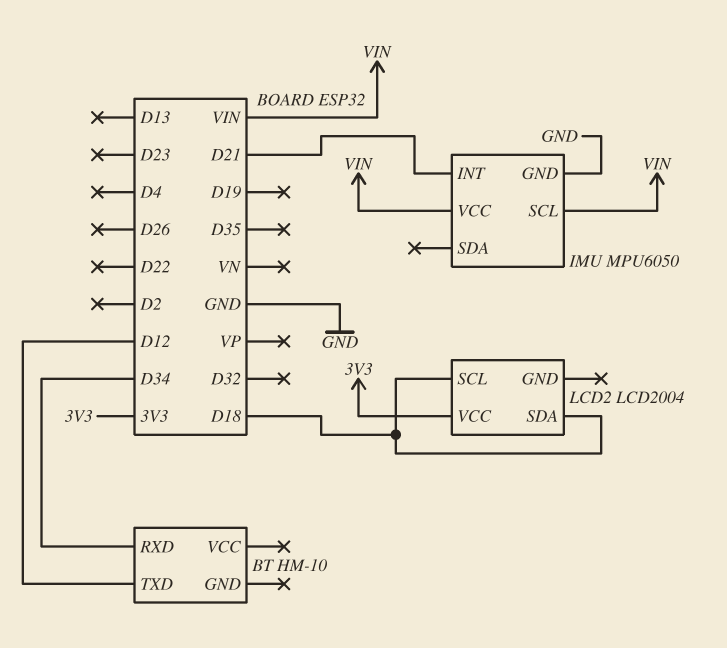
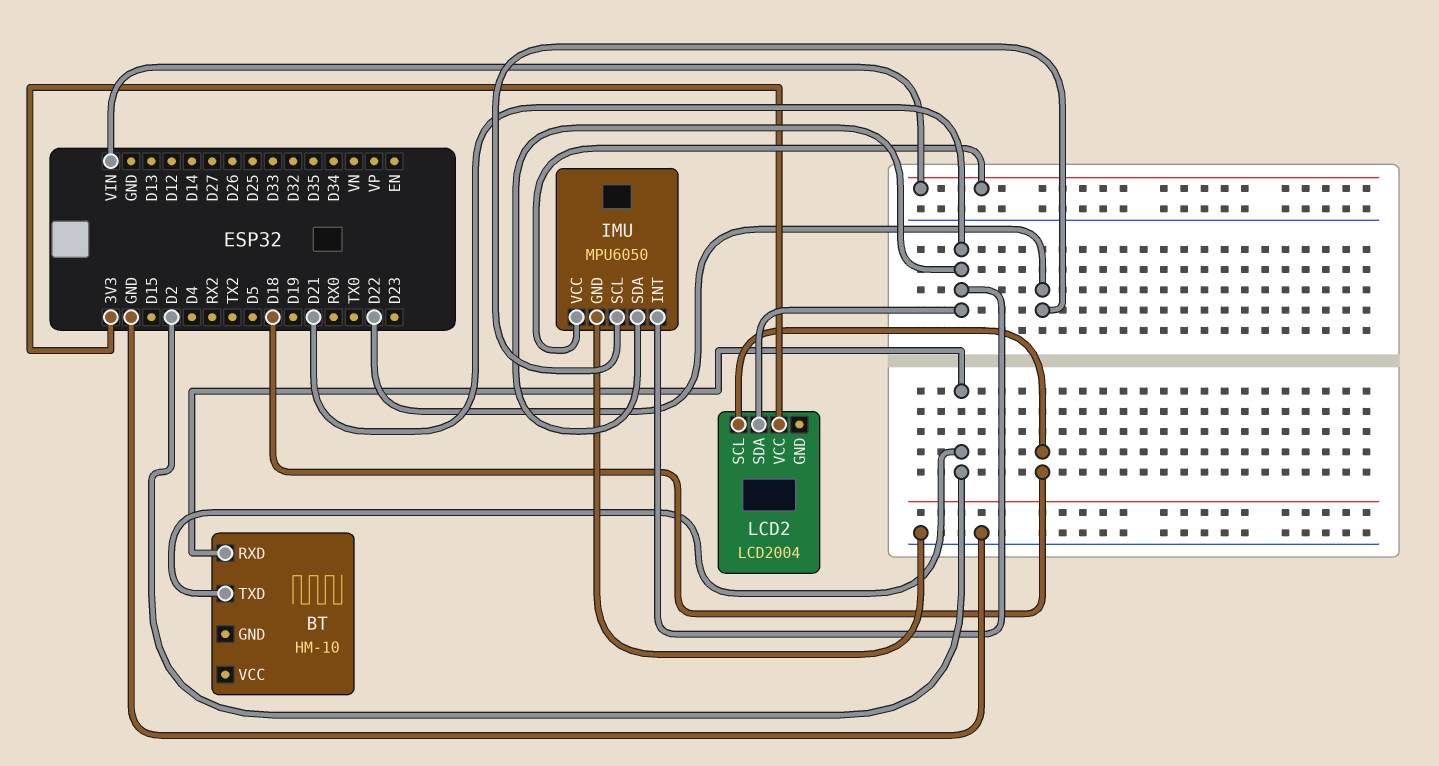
BT pin RXD: D34 -> D2
BT pin TXD: D12 -> D2
IMU pin SCL: VIN -> D22
IMU pin SDA: none -> D21
LCD2 pin SDA: D18 -> D21

